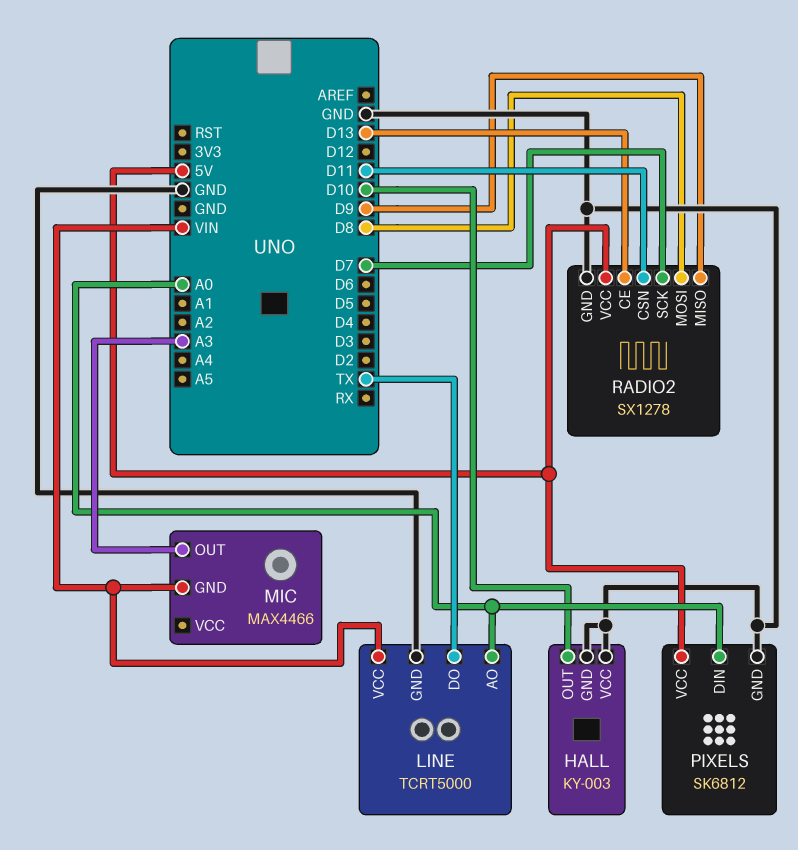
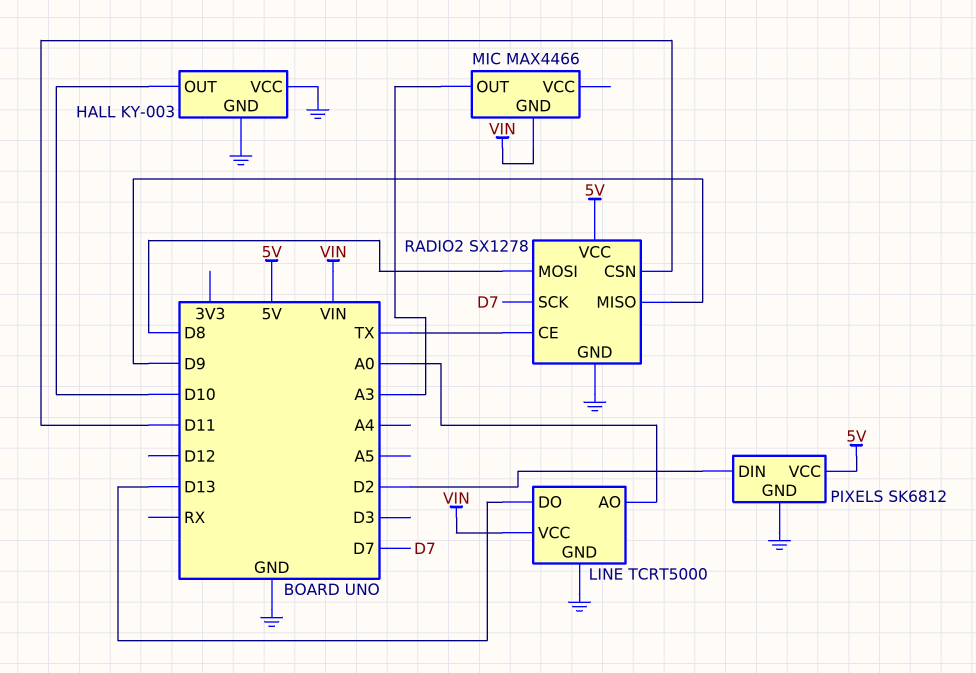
LINE pin DO: TX -> D13
PIXELS pin DIN: A0 -> D2
RADIO2 pin CE: D13 -> TX

